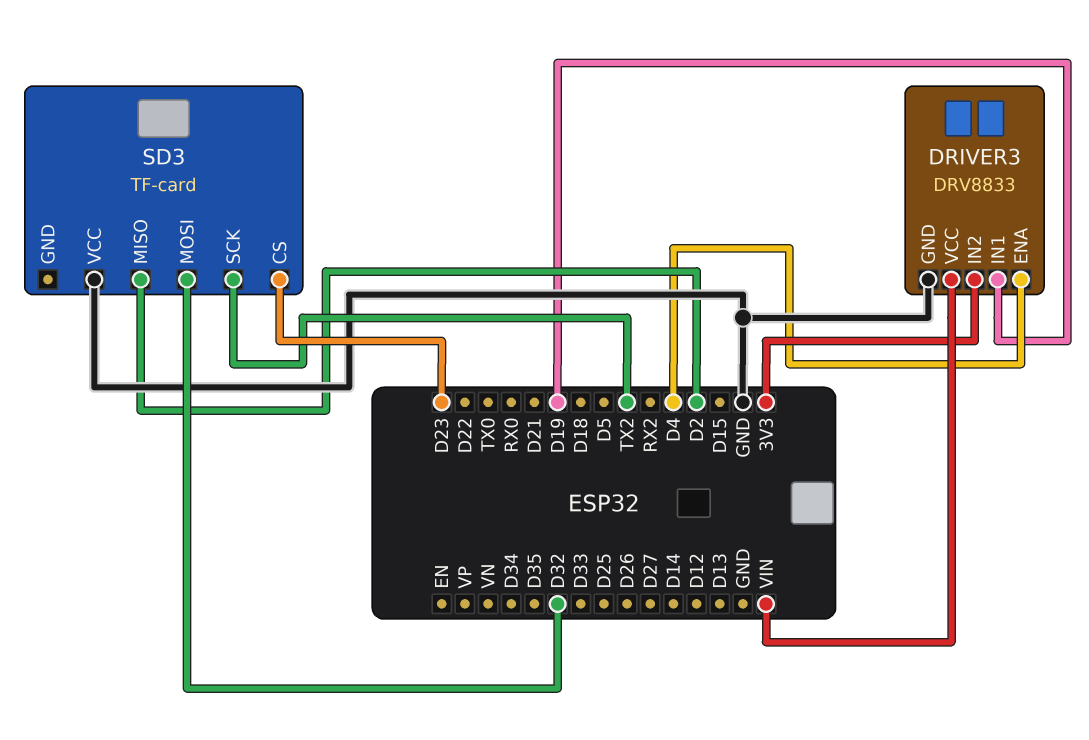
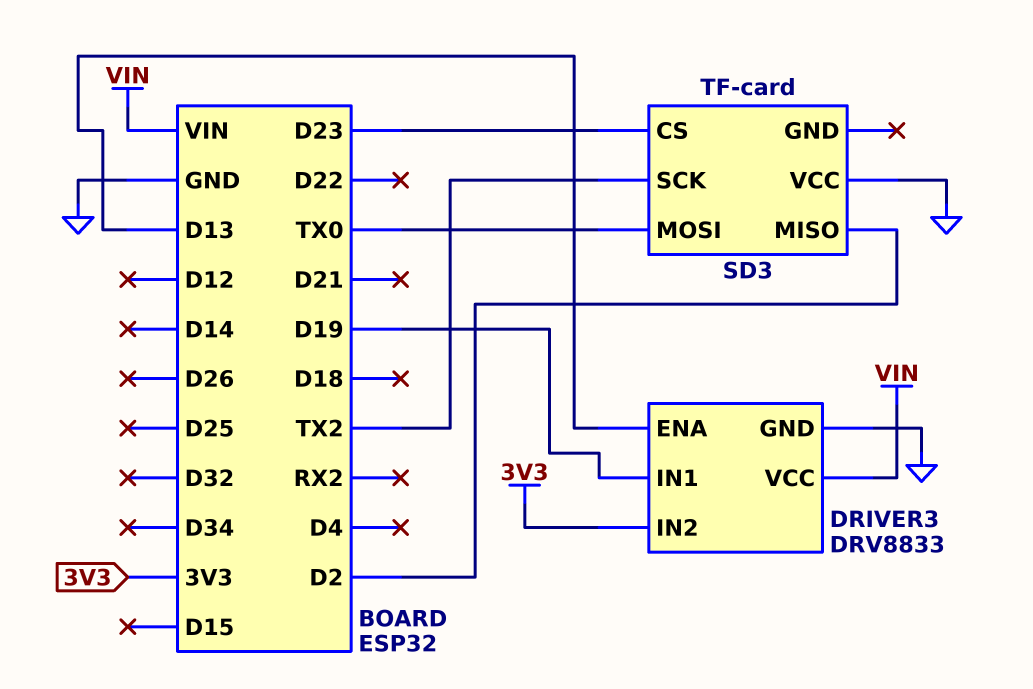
DRIVER3 pin ENA: D4 -> D13
SD3 pin MOSI: D32 -> TX0

